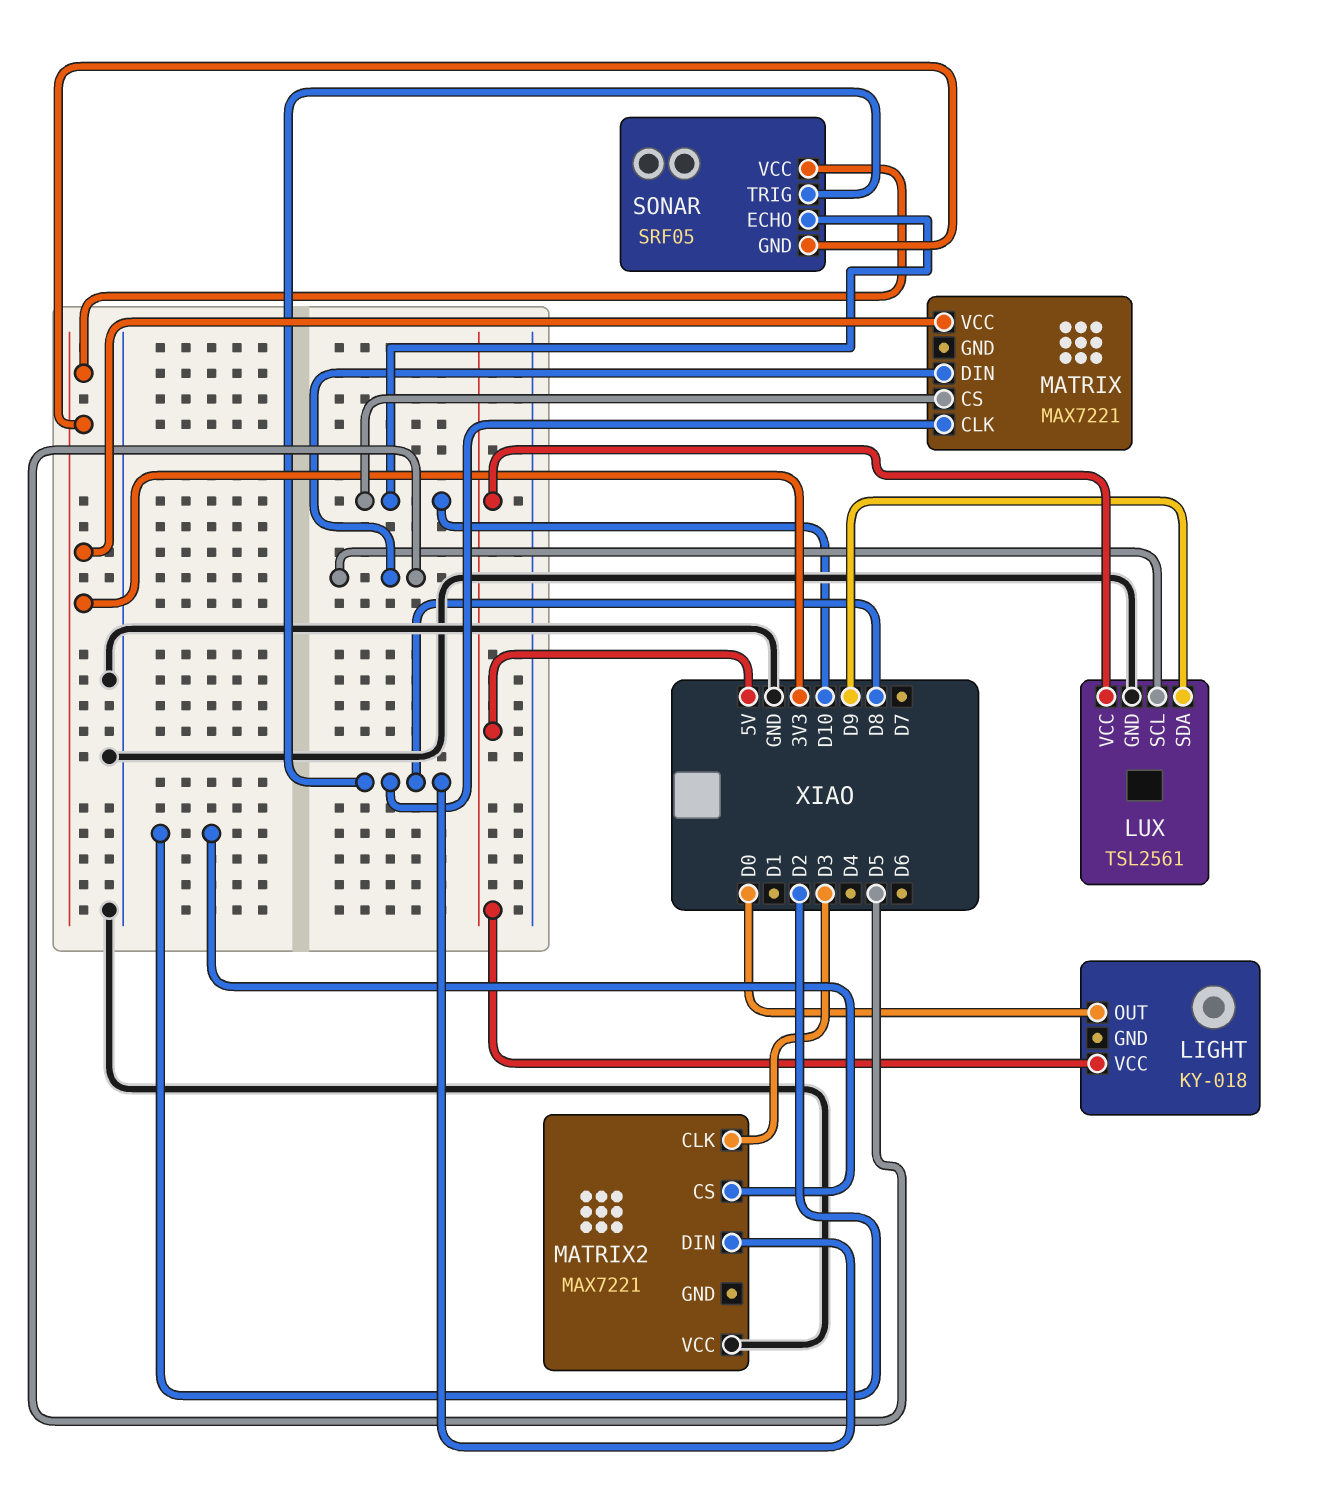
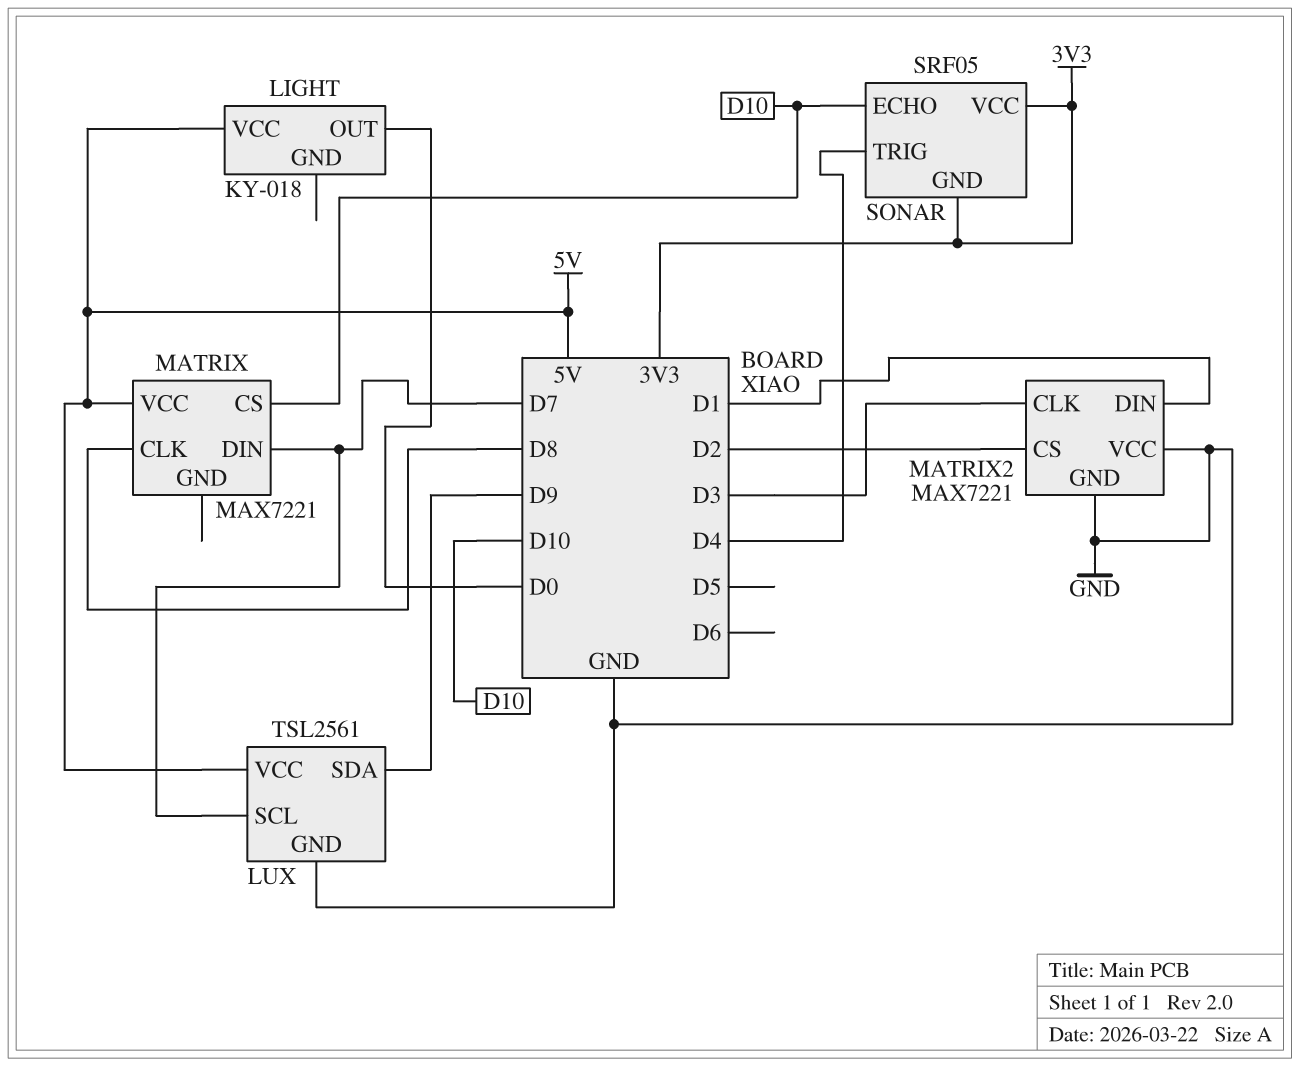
LUX pin SCL: D5 -> D7
MATRIX pin DIN: D5 -> D7
MATRIX pin VCC: 3V3 -> 5V
MATRIX2 pin DIN: D8 -> D1
MATRIX2 pin GND: none -> GND
SONAR pin TRIG: D8 -> D4

